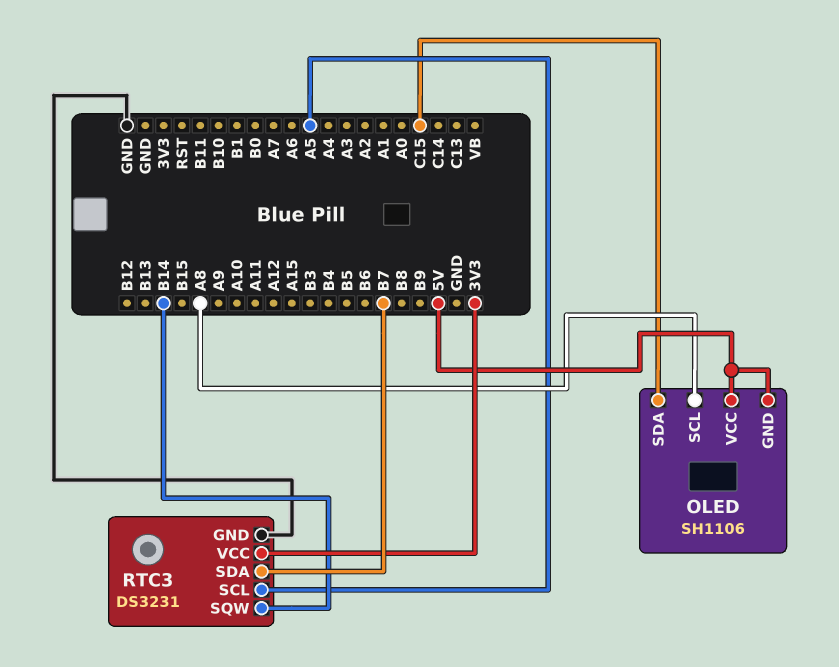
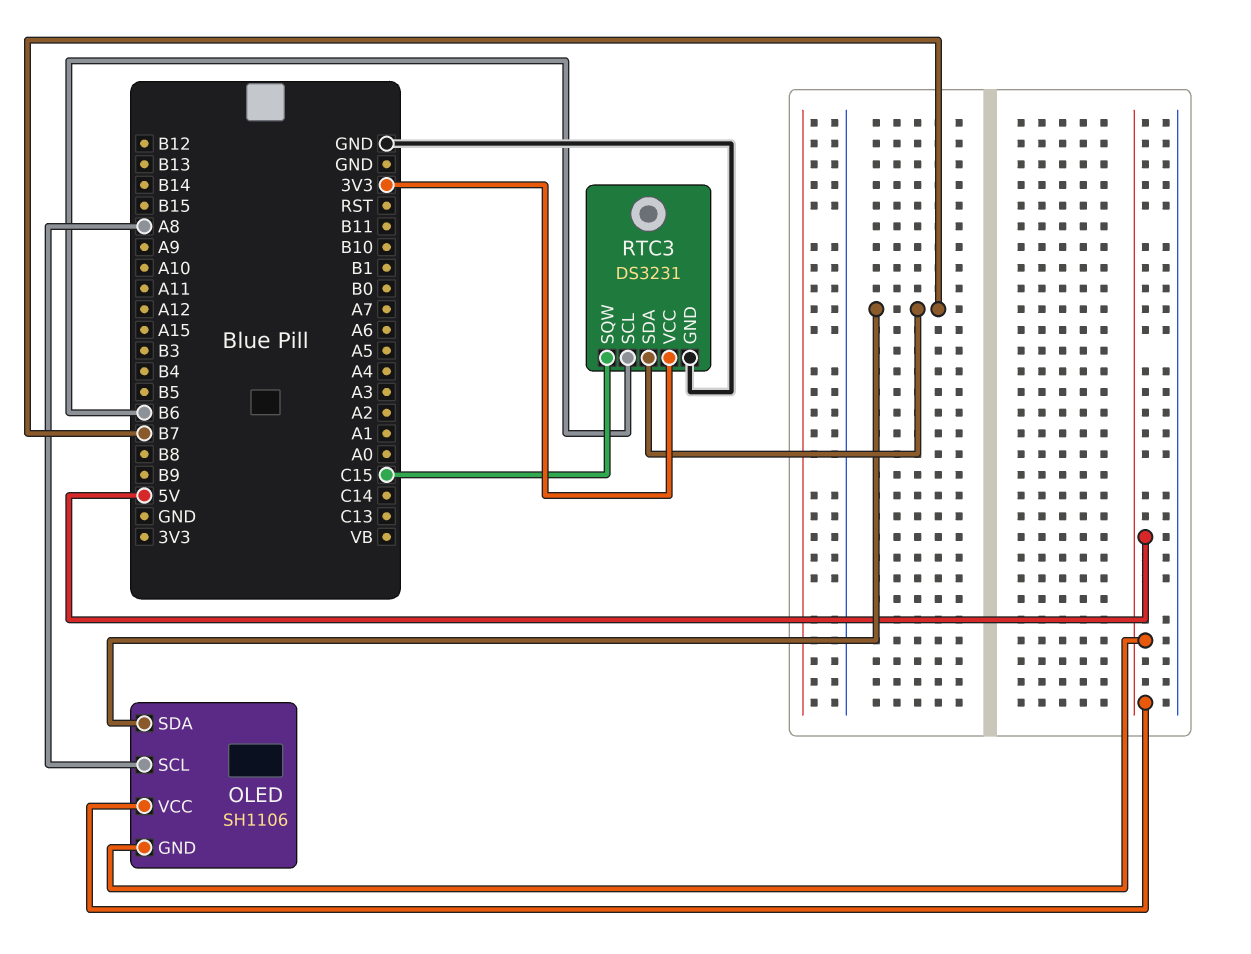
OLED pin SDA: C15 -> B7
RTC3 pin SCL: A5 -> B6
RTC3 pin SQW: B14 -> C15

